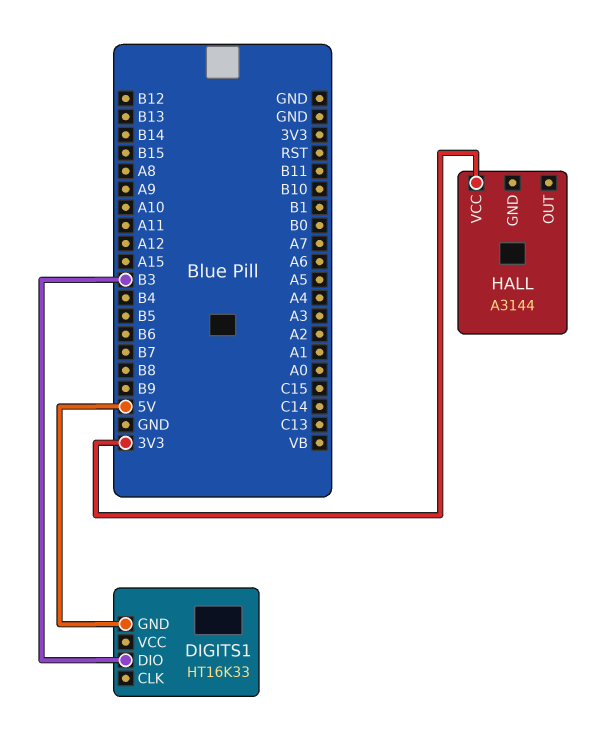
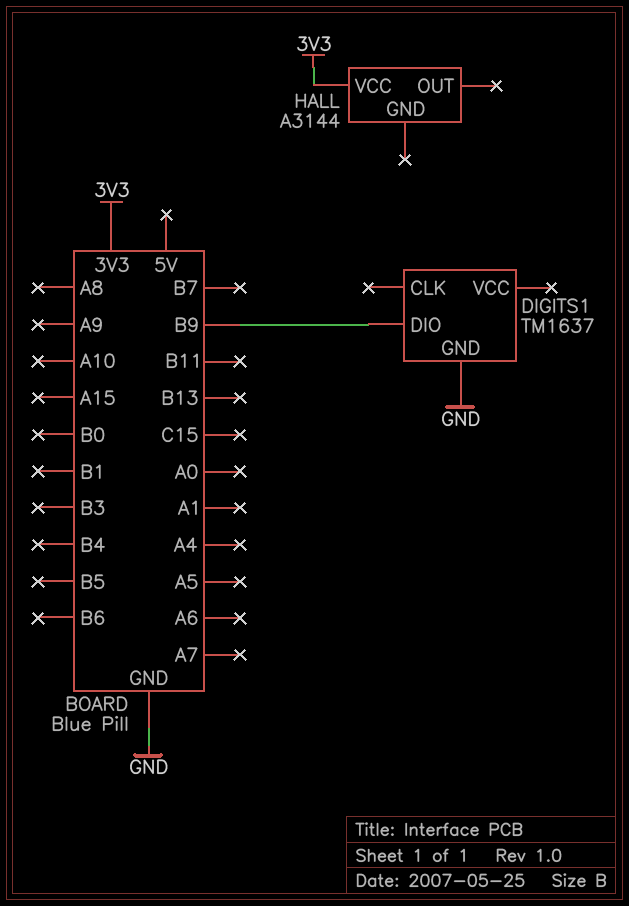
DIGITS1: HT16K33 -> TM1637
DIGITS1 pin DIO: B3 -> B9
DIGITS1 pin GND: 5V -> GND

